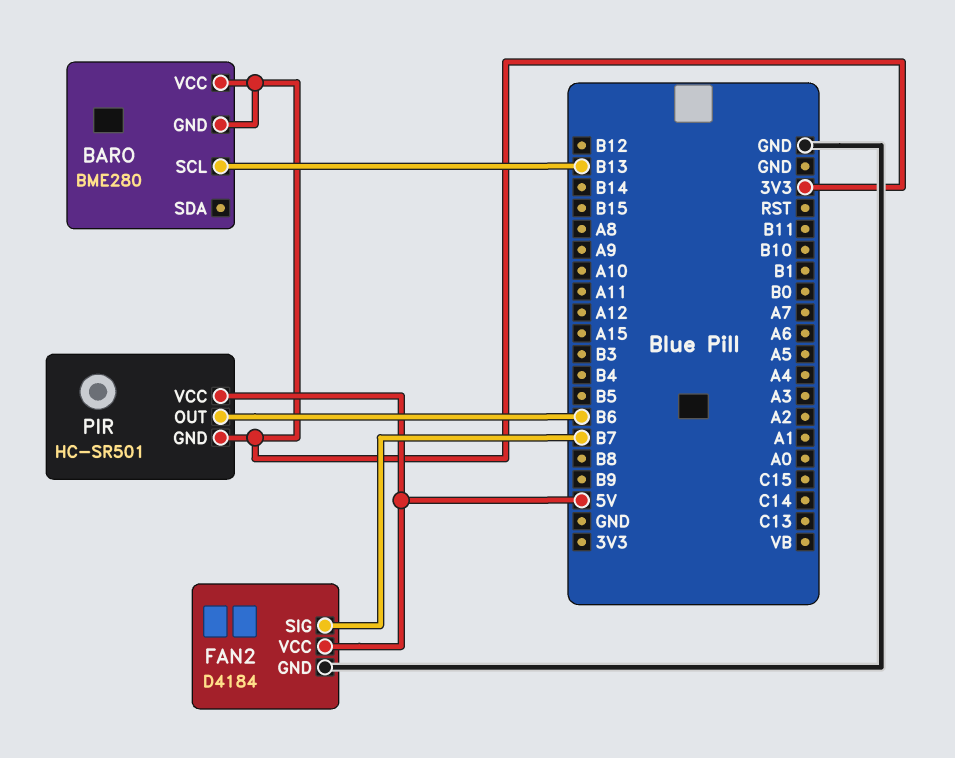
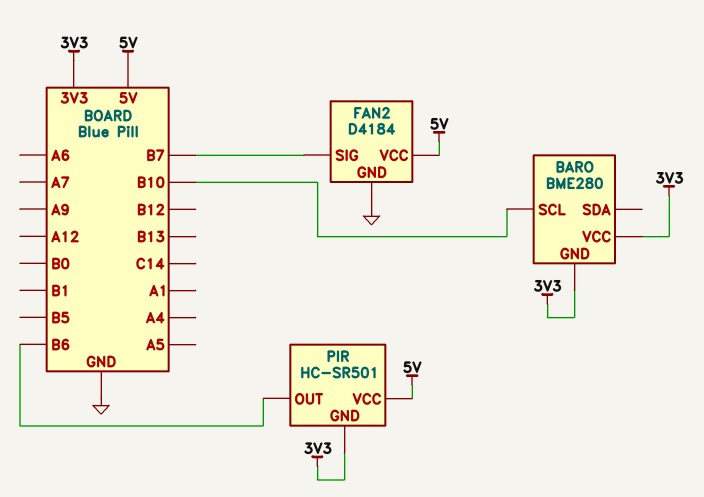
BARO pin SCL: B13 -> B10

